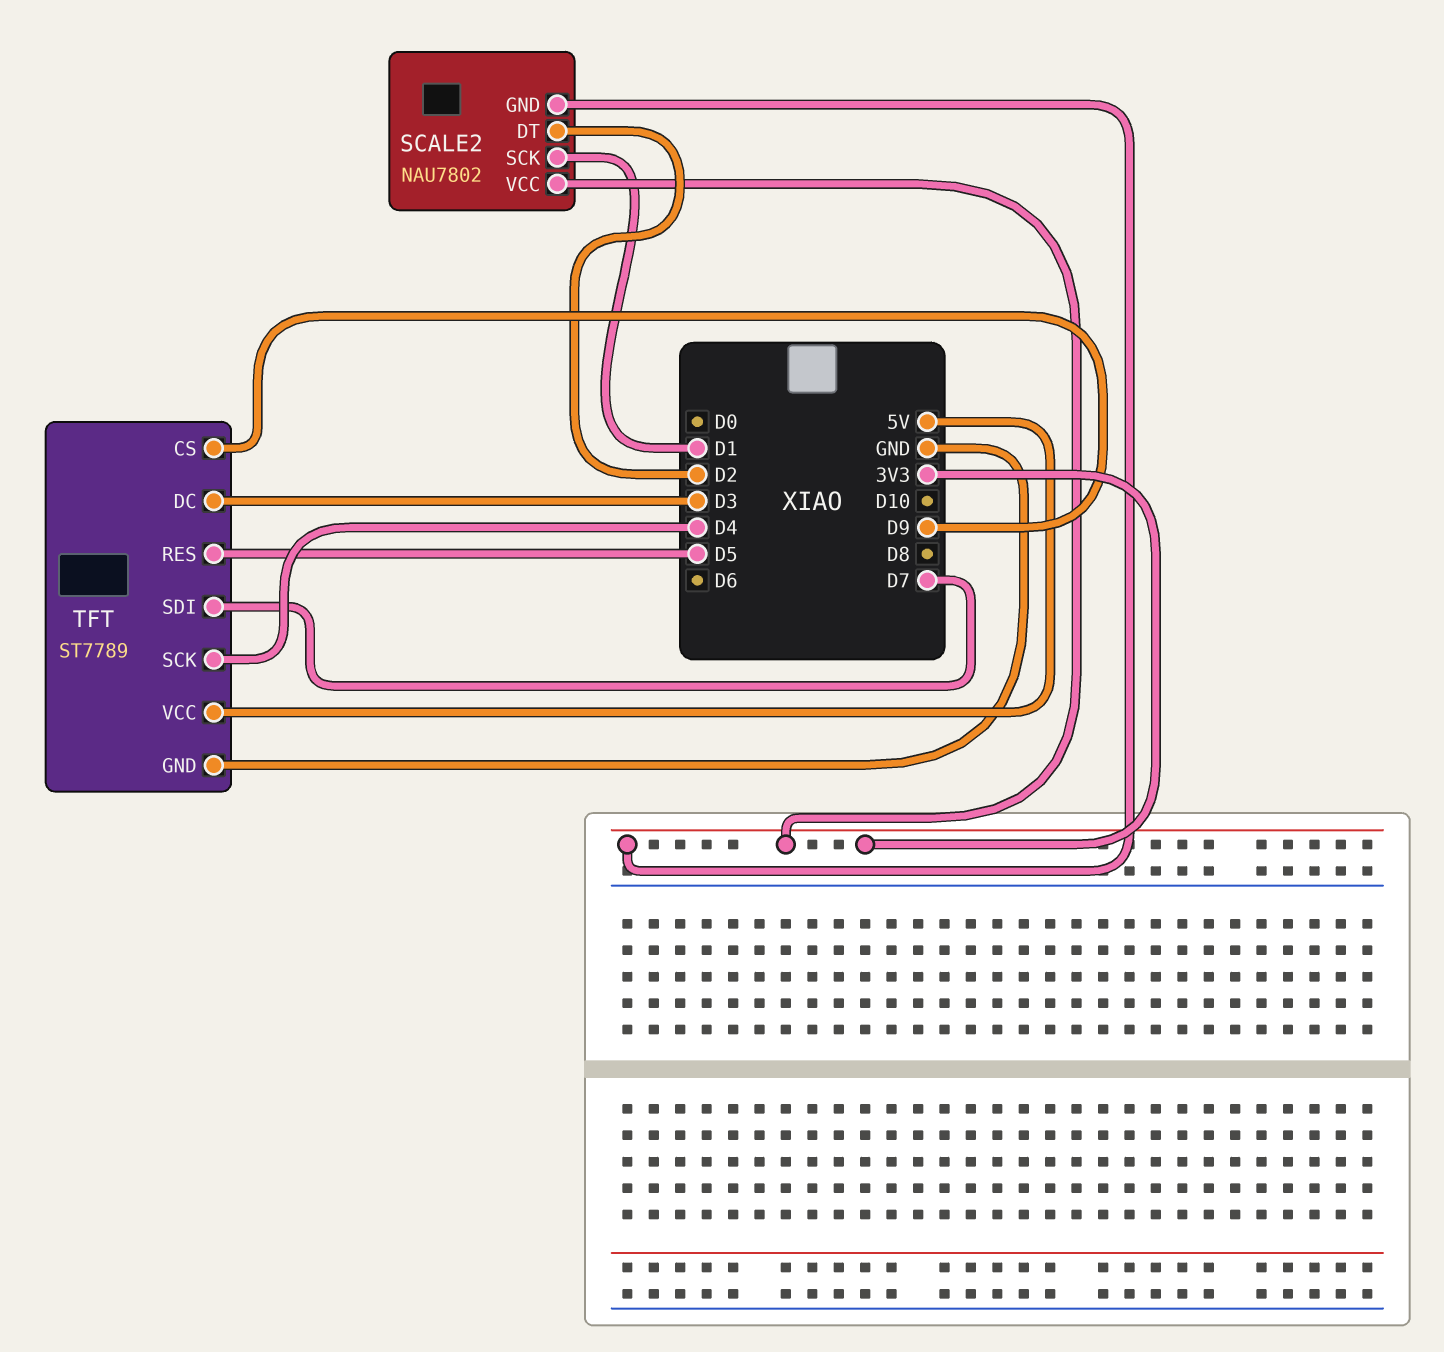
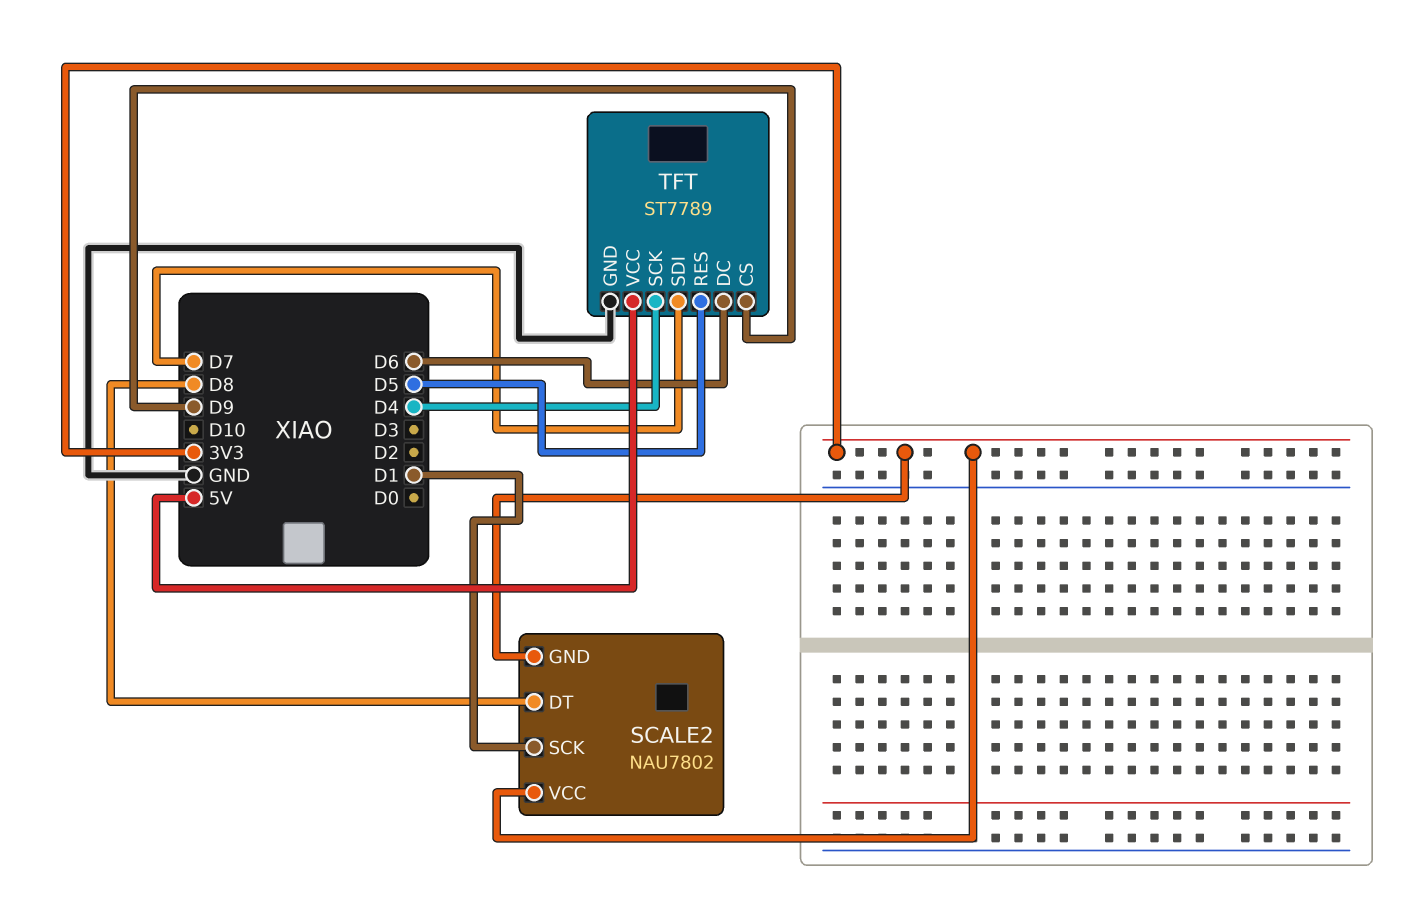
SCALE2 pin DT: D2 -> D8
TFT pin DC: D3 -> D6

